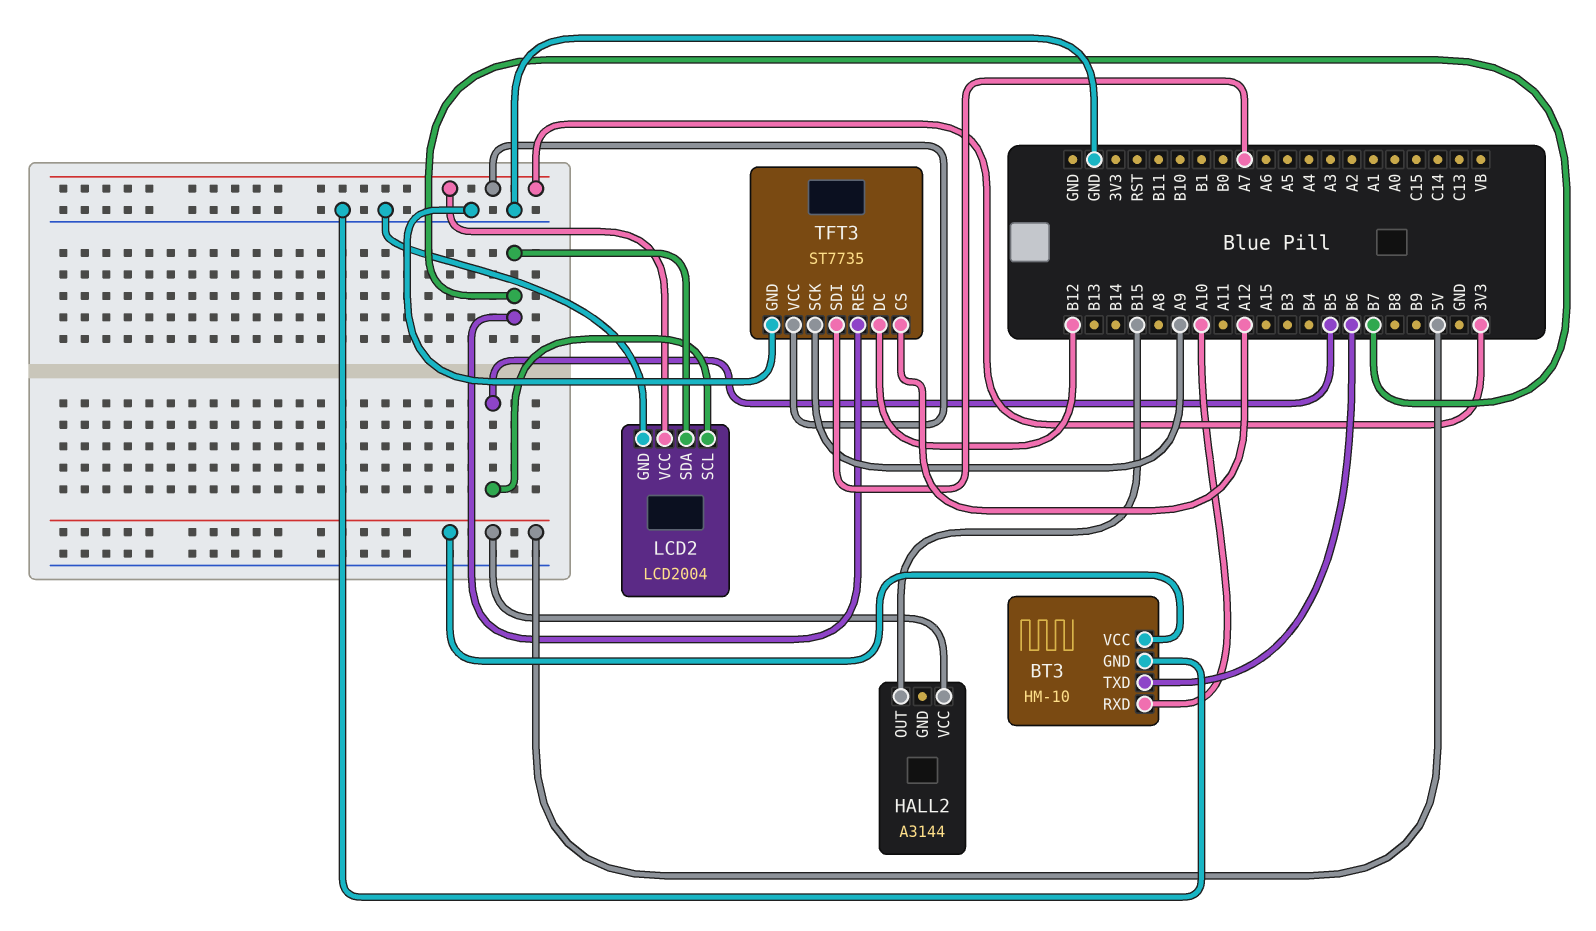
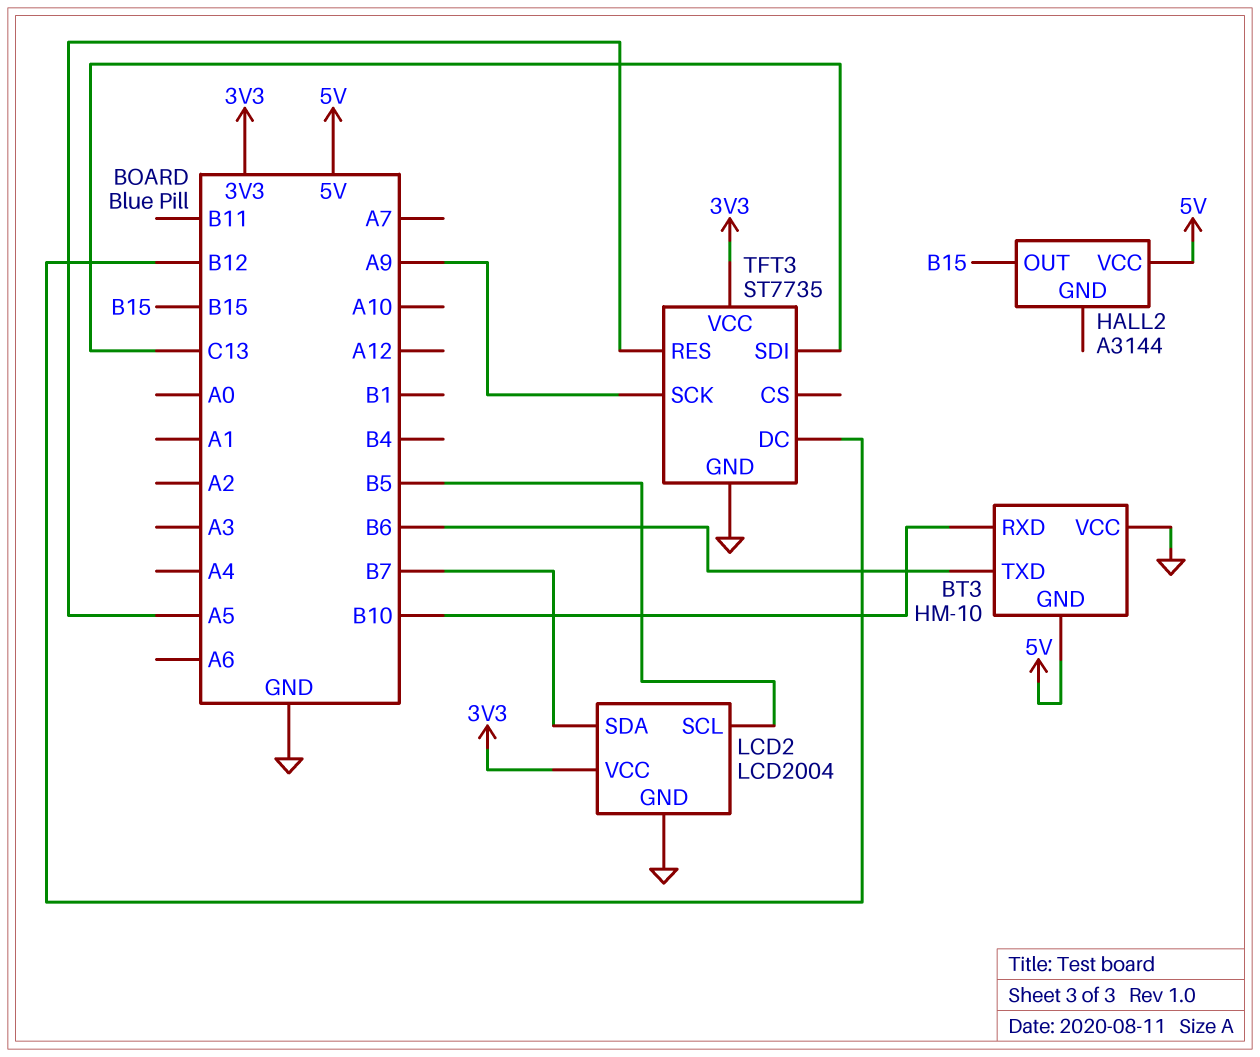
BT3 pin GND: GND -> 5V
BT3 pin RXD: A10 -> B10
BT3 pin VCC: 5V -> GND
TFT3 pin CS: A12 -> none
TFT3 pin RES: B7 -> A5
TFT3 pin SDI: A7 -> C13

